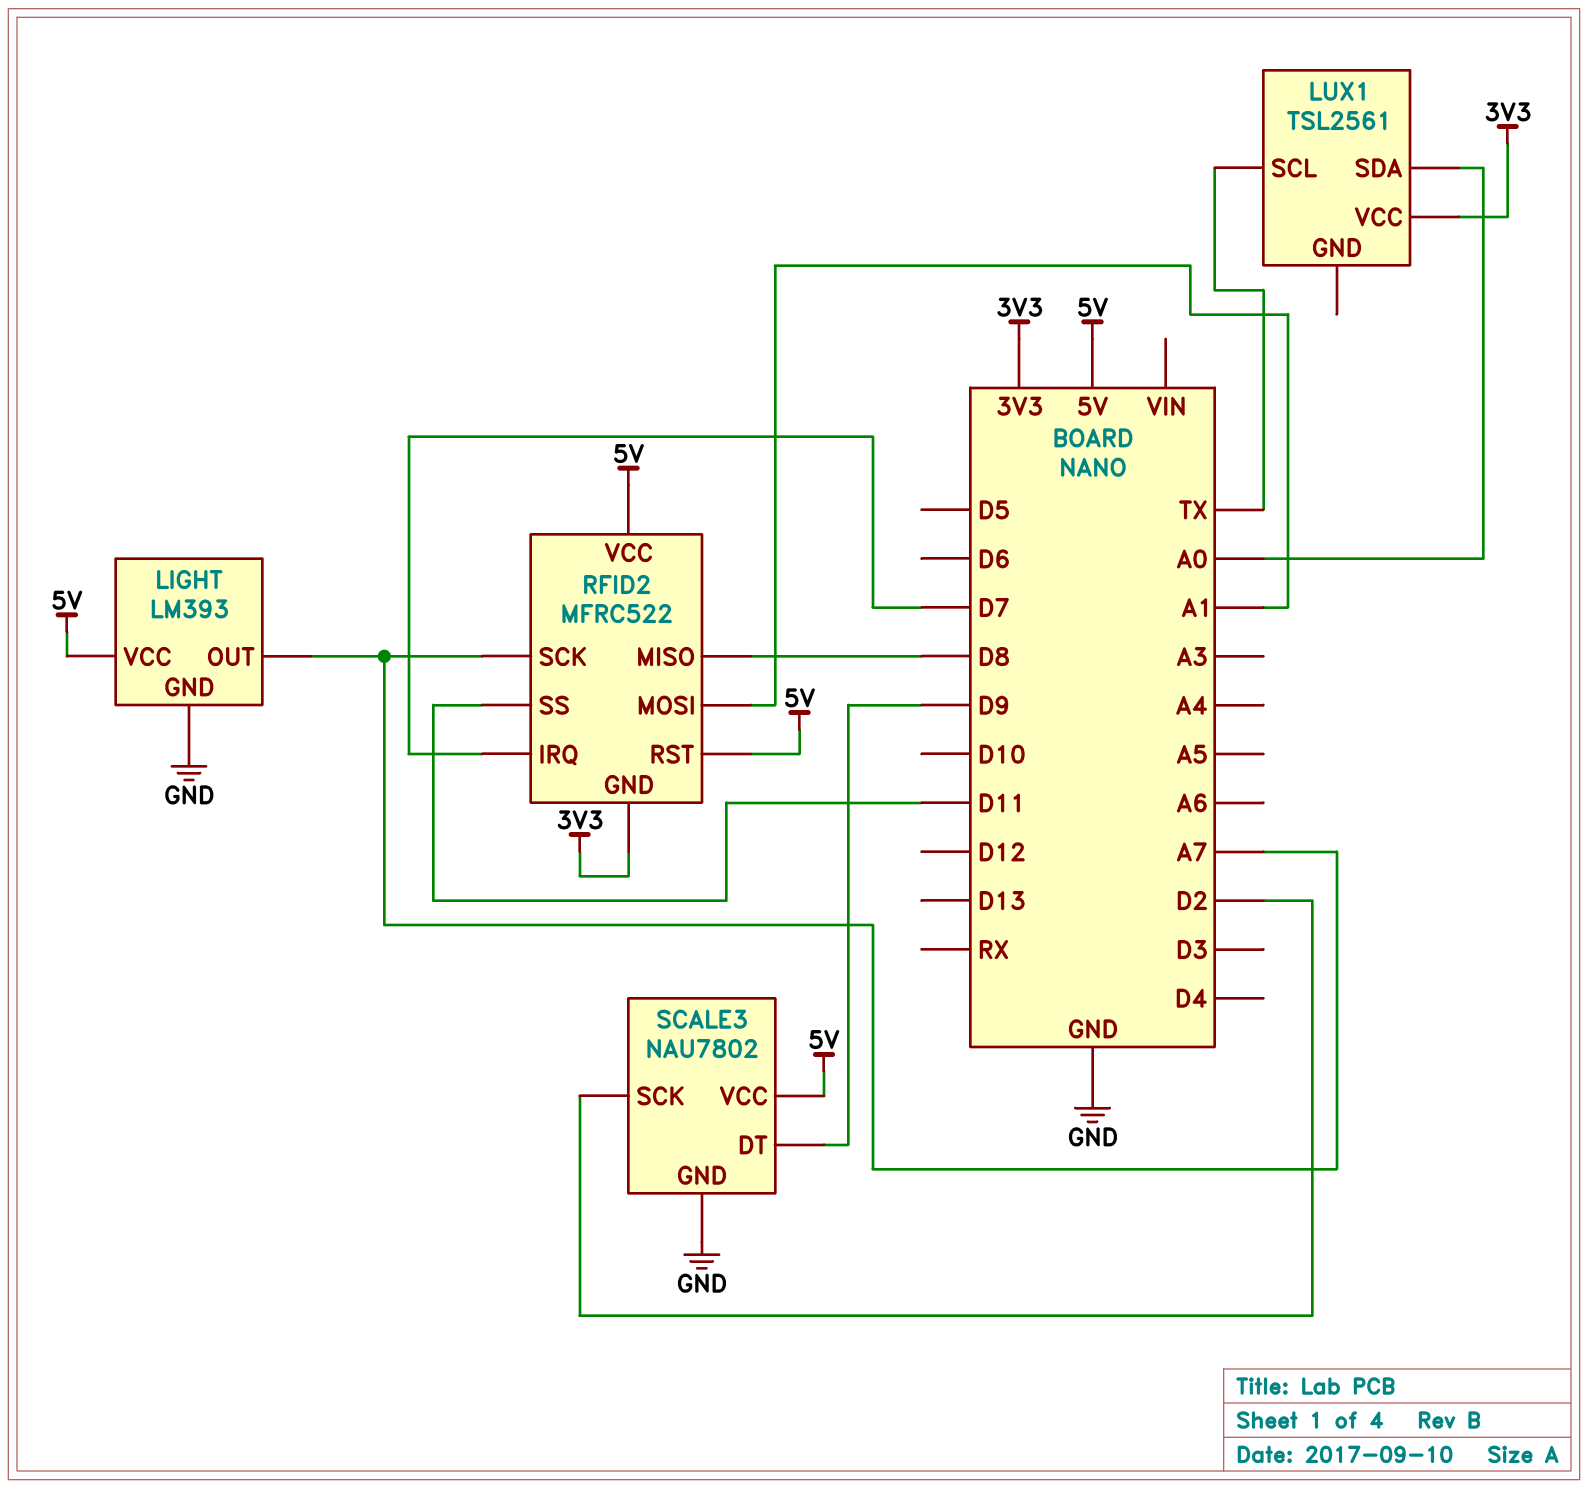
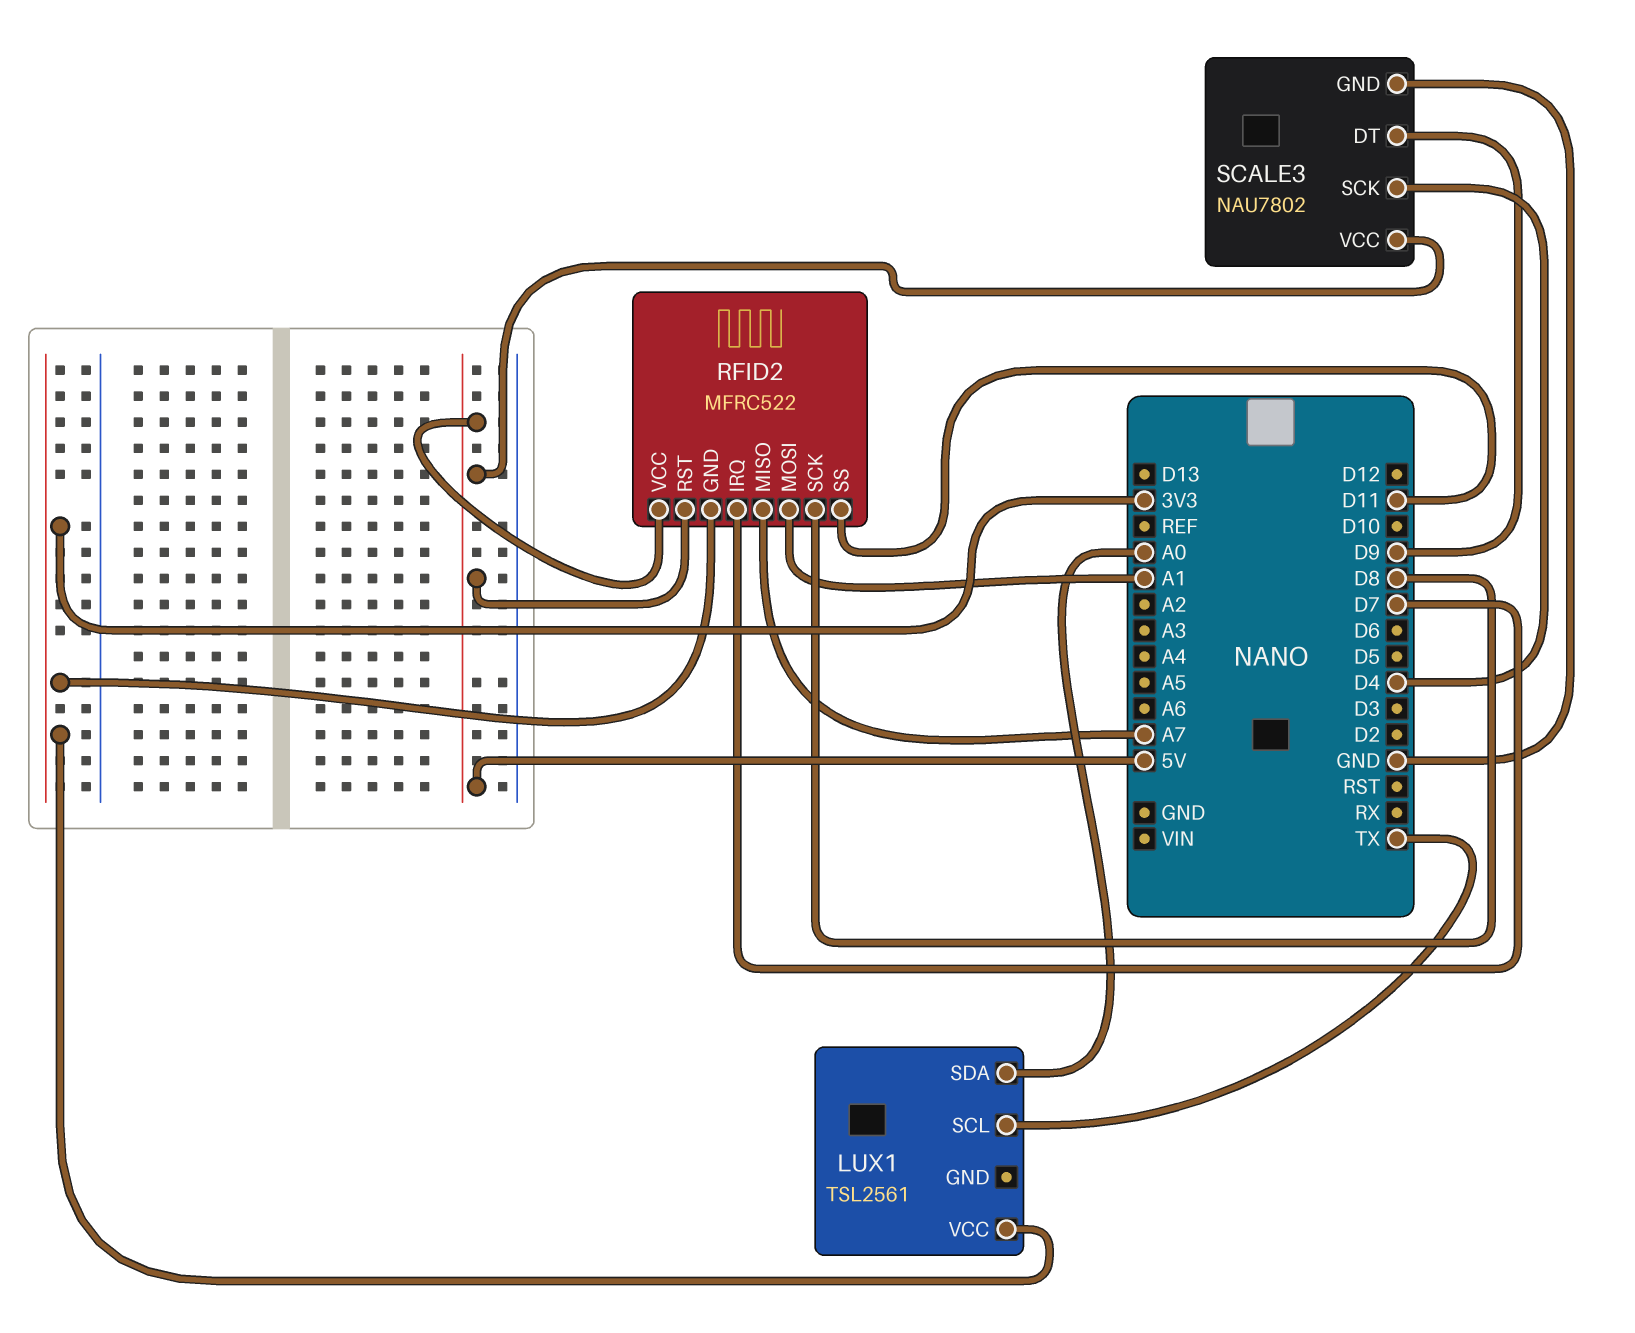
LIGHT: LM393 -> none
LIGHT pin GND: GND -> none
LIGHT pin OUT: A7 -> none
LIGHT pin VCC: 5V -> none
RFID2 pin MISO: D8 -> A7
RFID2 pin SCK: A7 -> D8
SCALE3 pin SCK: D2 -> D4

